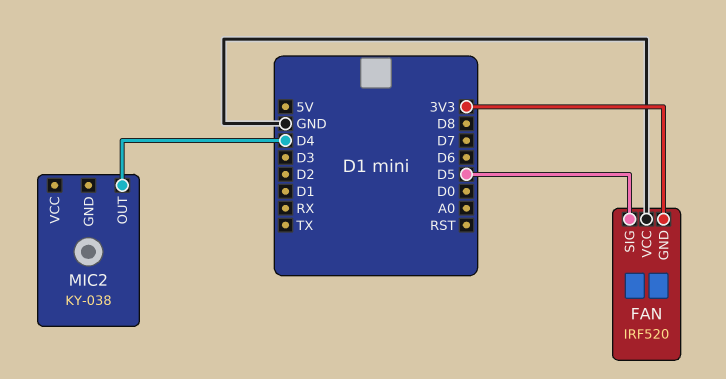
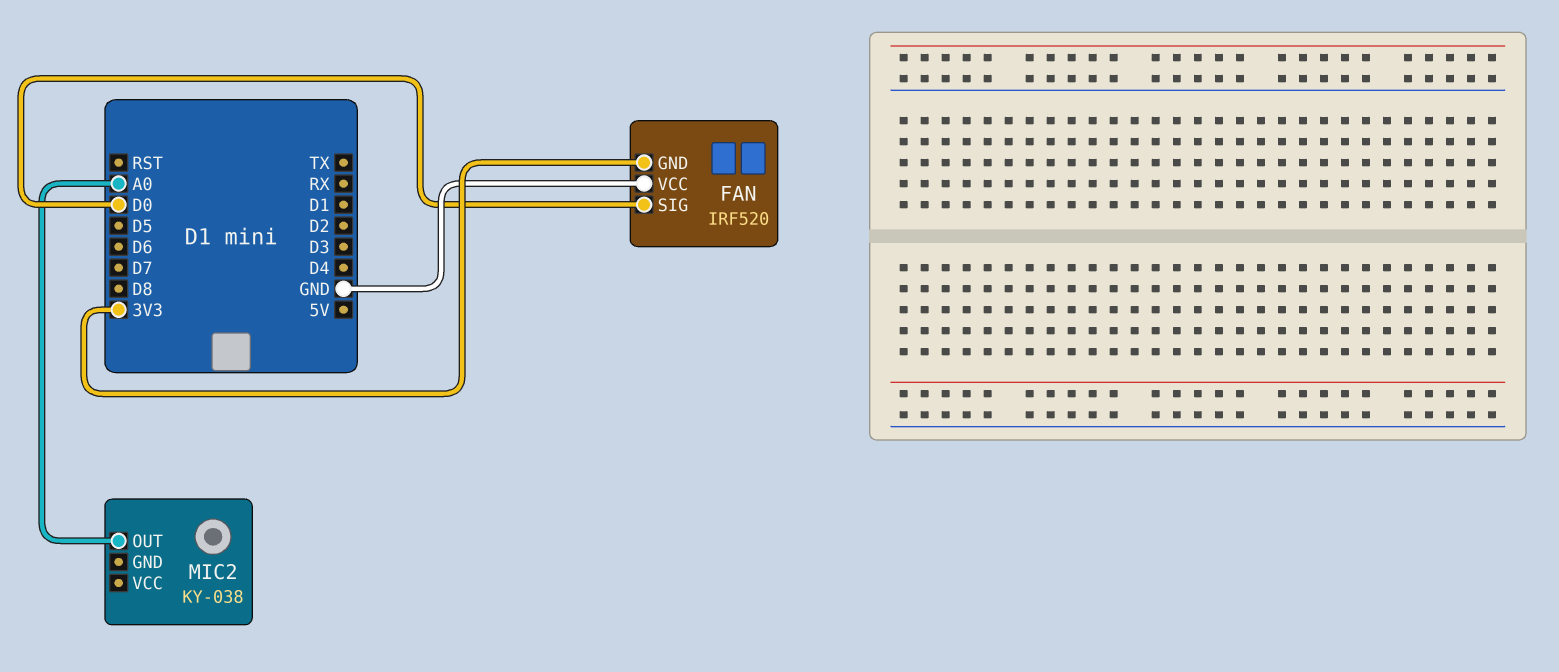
FAN pin SIG: D5 -> D0
MIC2 pin OUT: D4 -> A0

